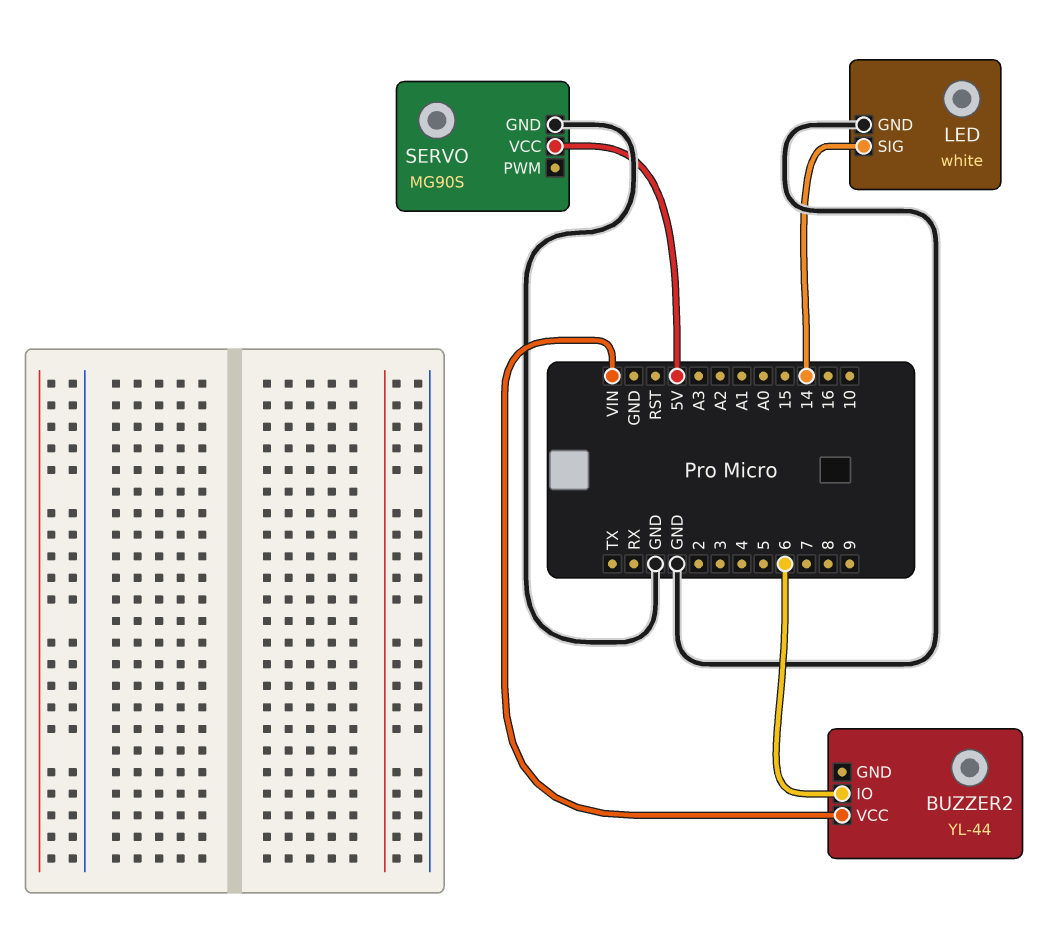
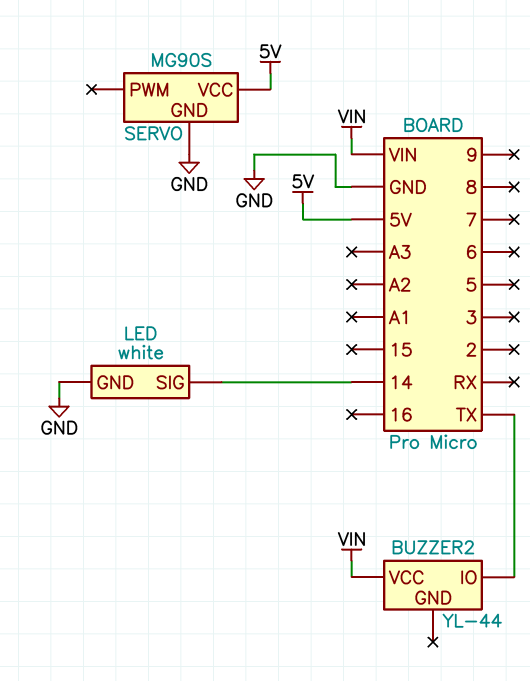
BUZZER2 pin IO: 6 -> TX

